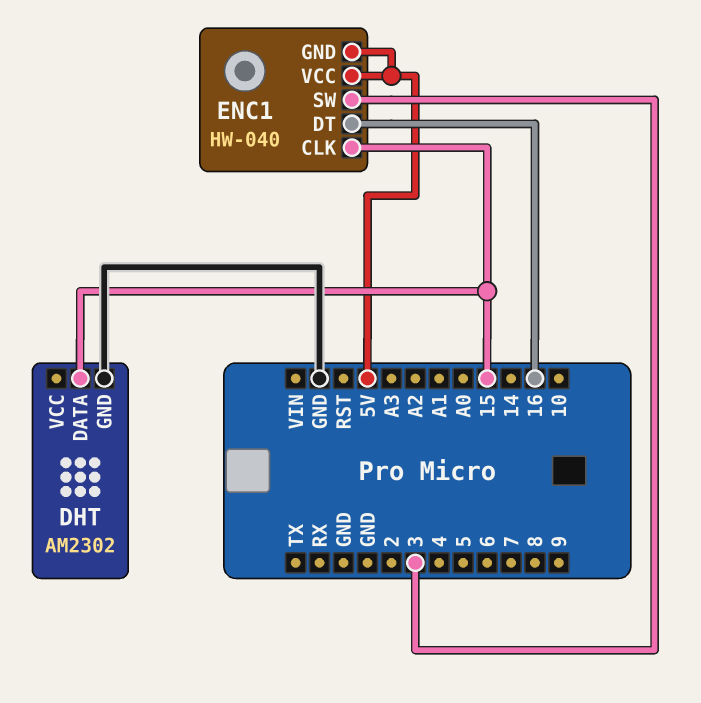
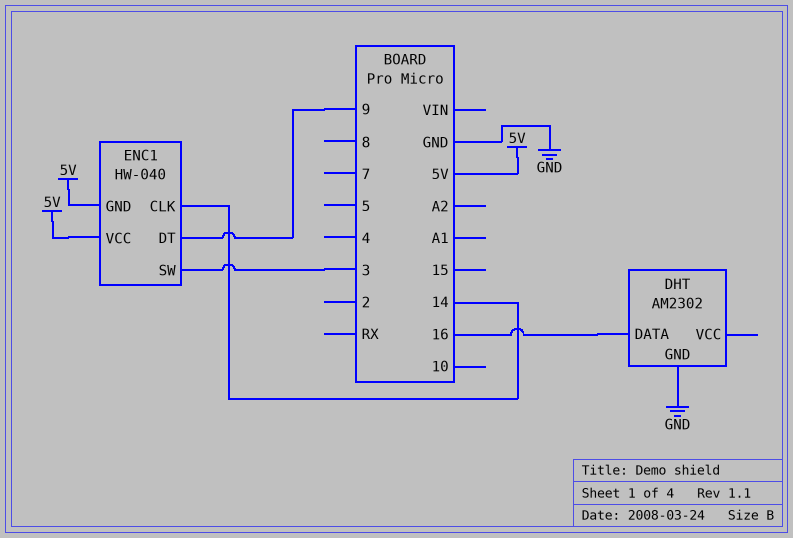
DHT pin DATA: 15 -> 16
ENC1 pin CLK: 15 -> 14
ENC1 pin DT: 16 -> 9

